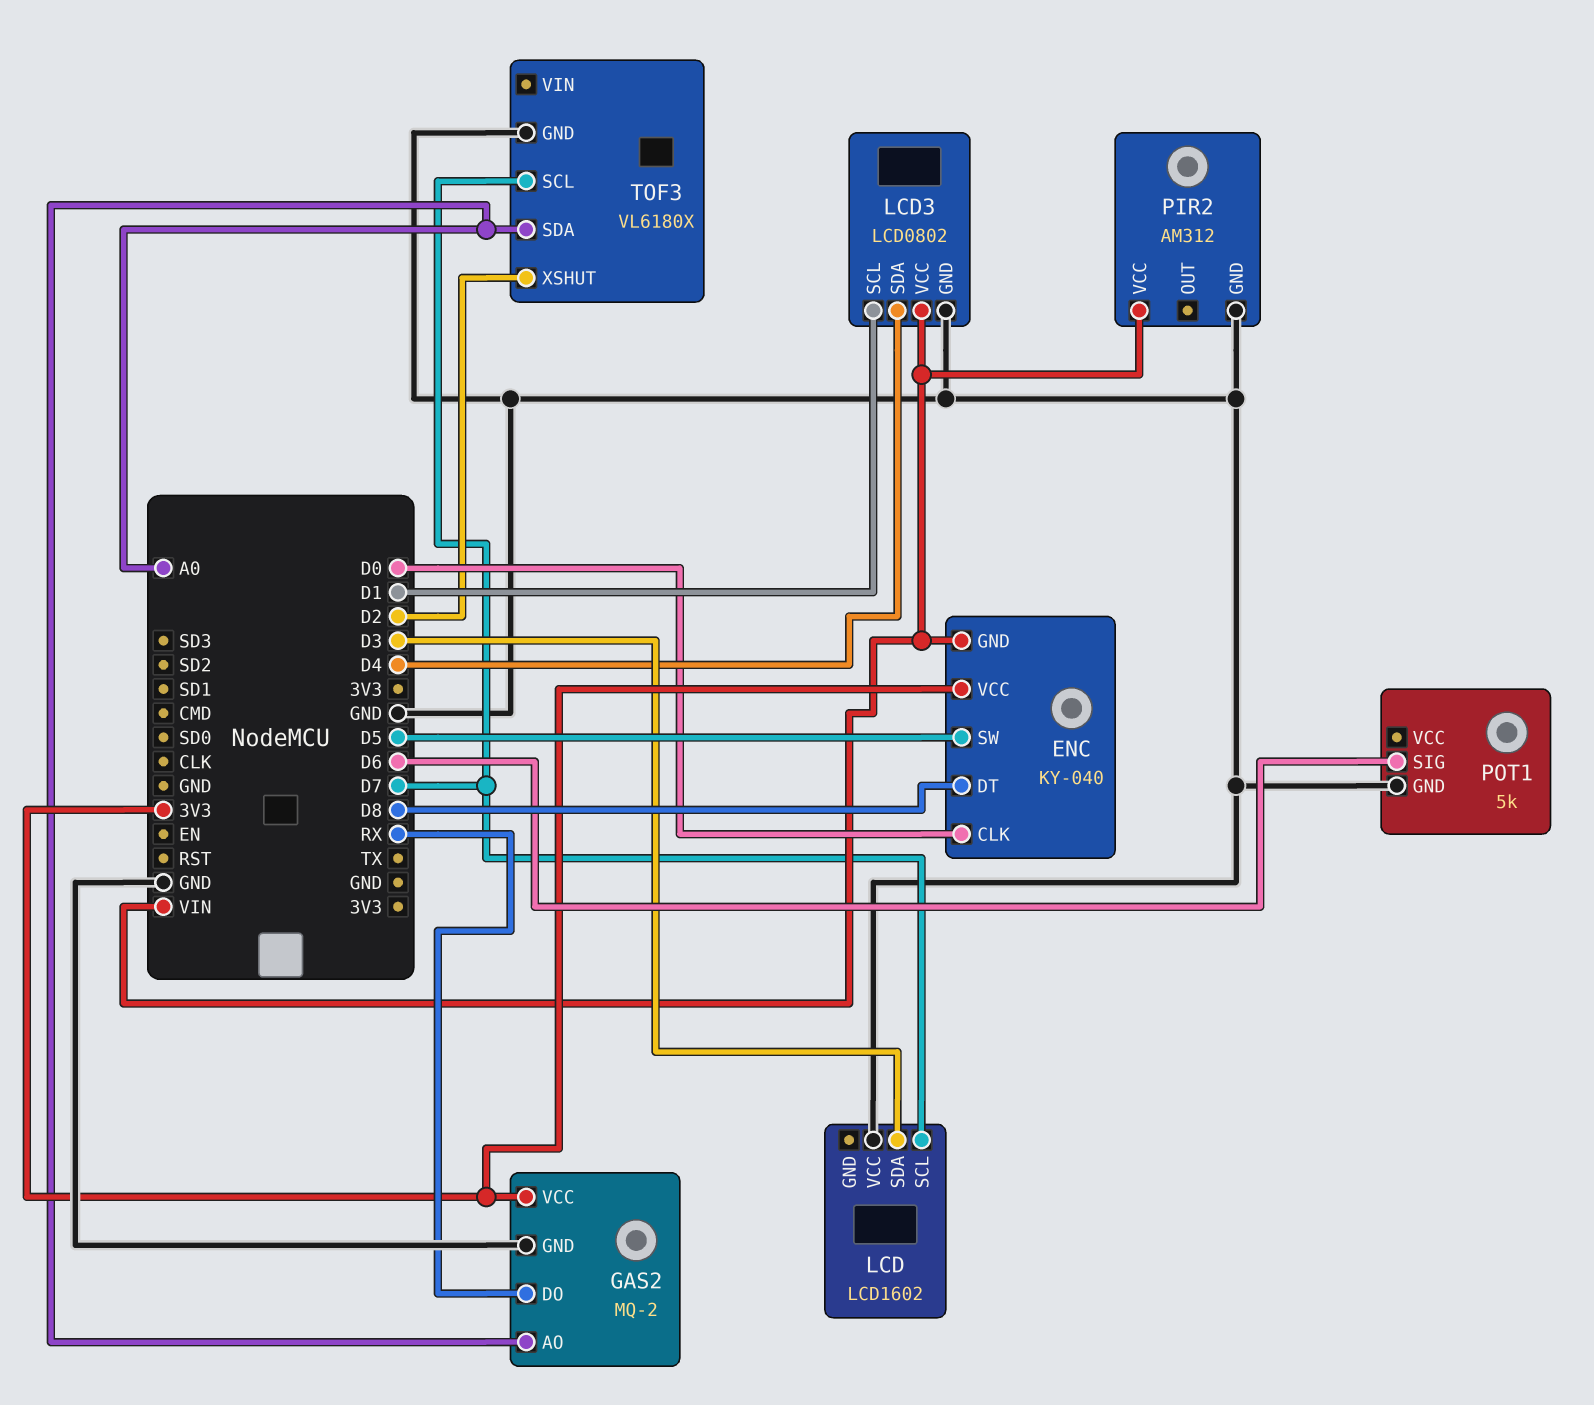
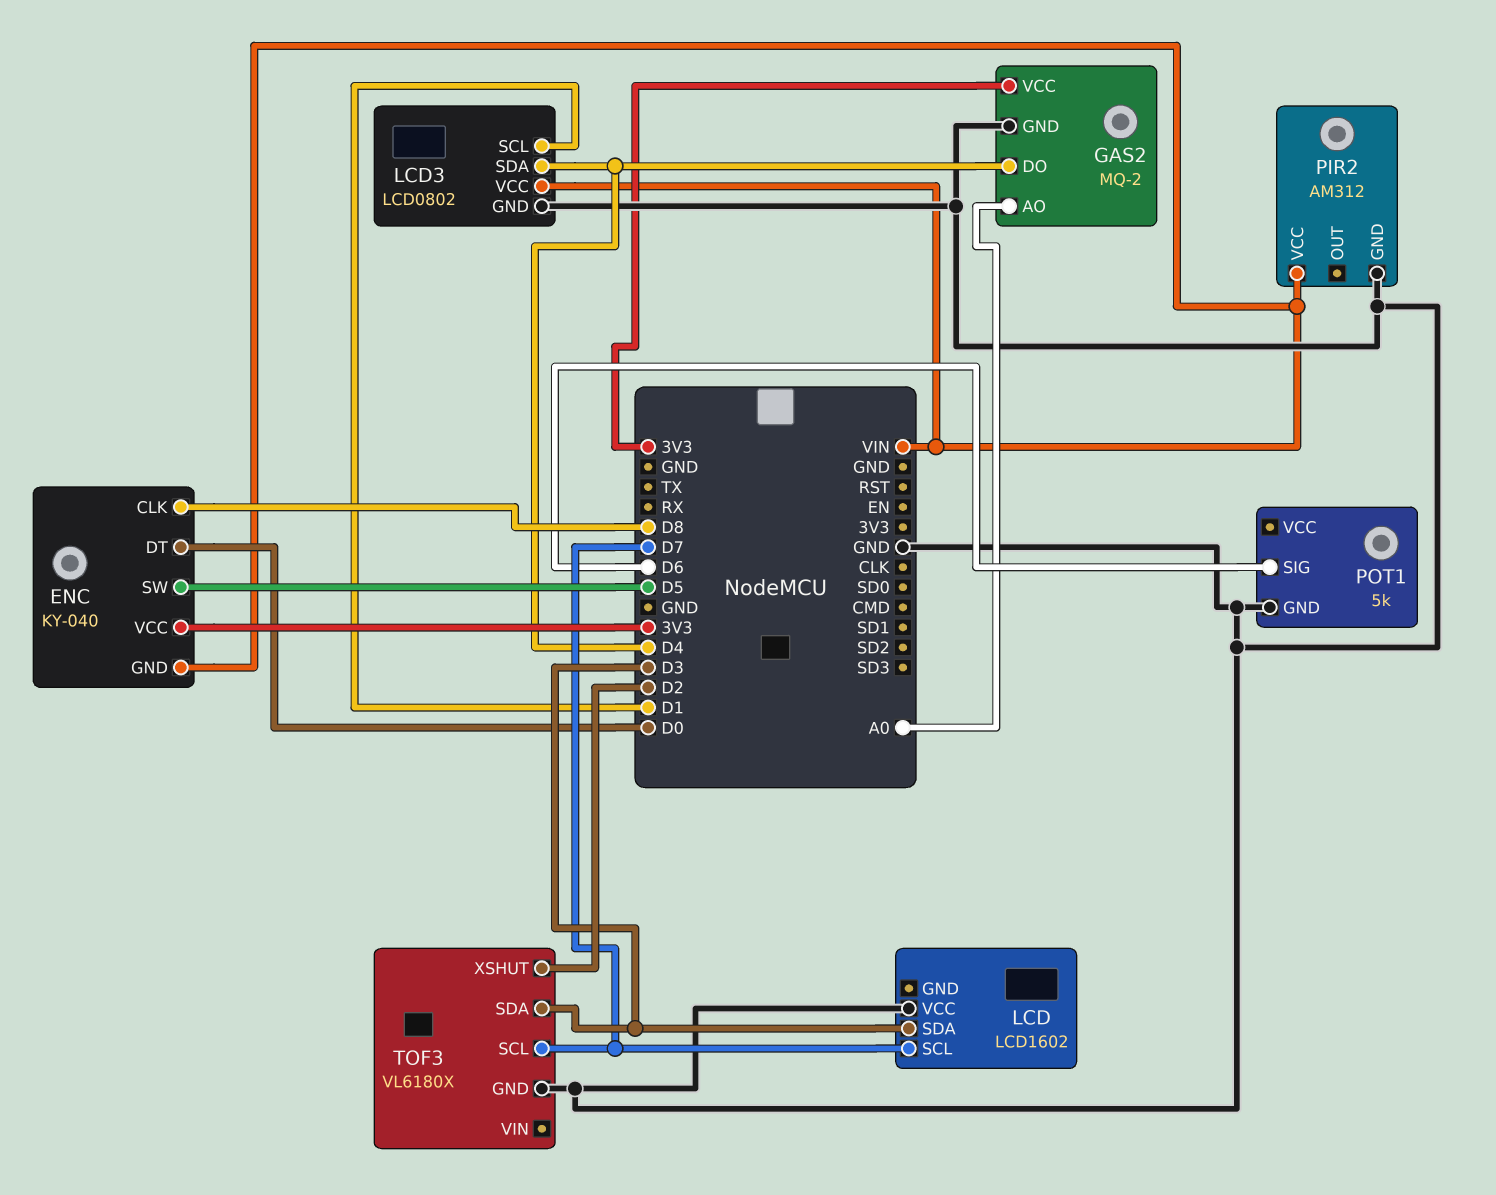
ENC pin CLK: D0 -> D8
ENC pin DT: D8 -> D0
GAS2 pin DO: RX -> D4
TOF3 pin SDA: A0 -> D3

